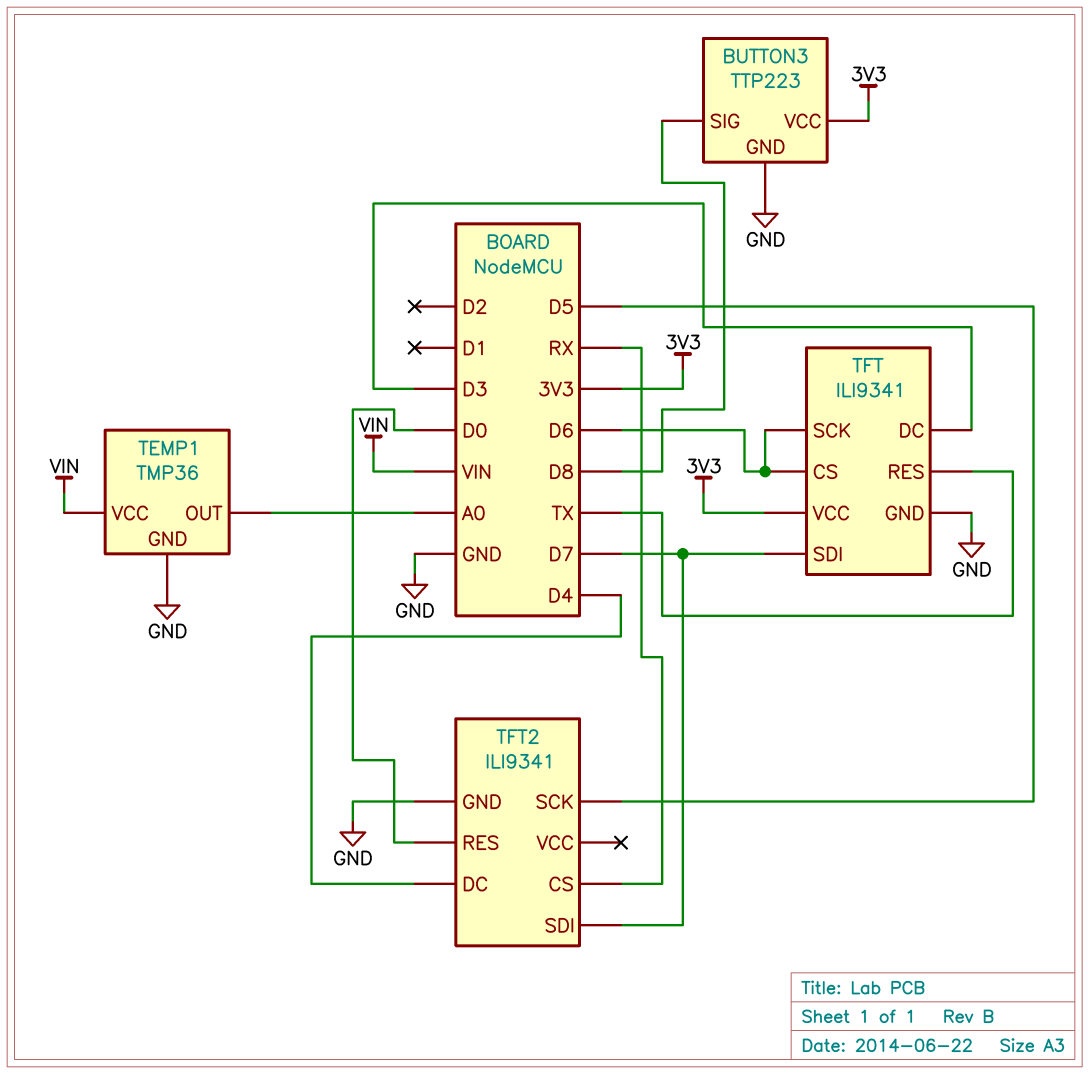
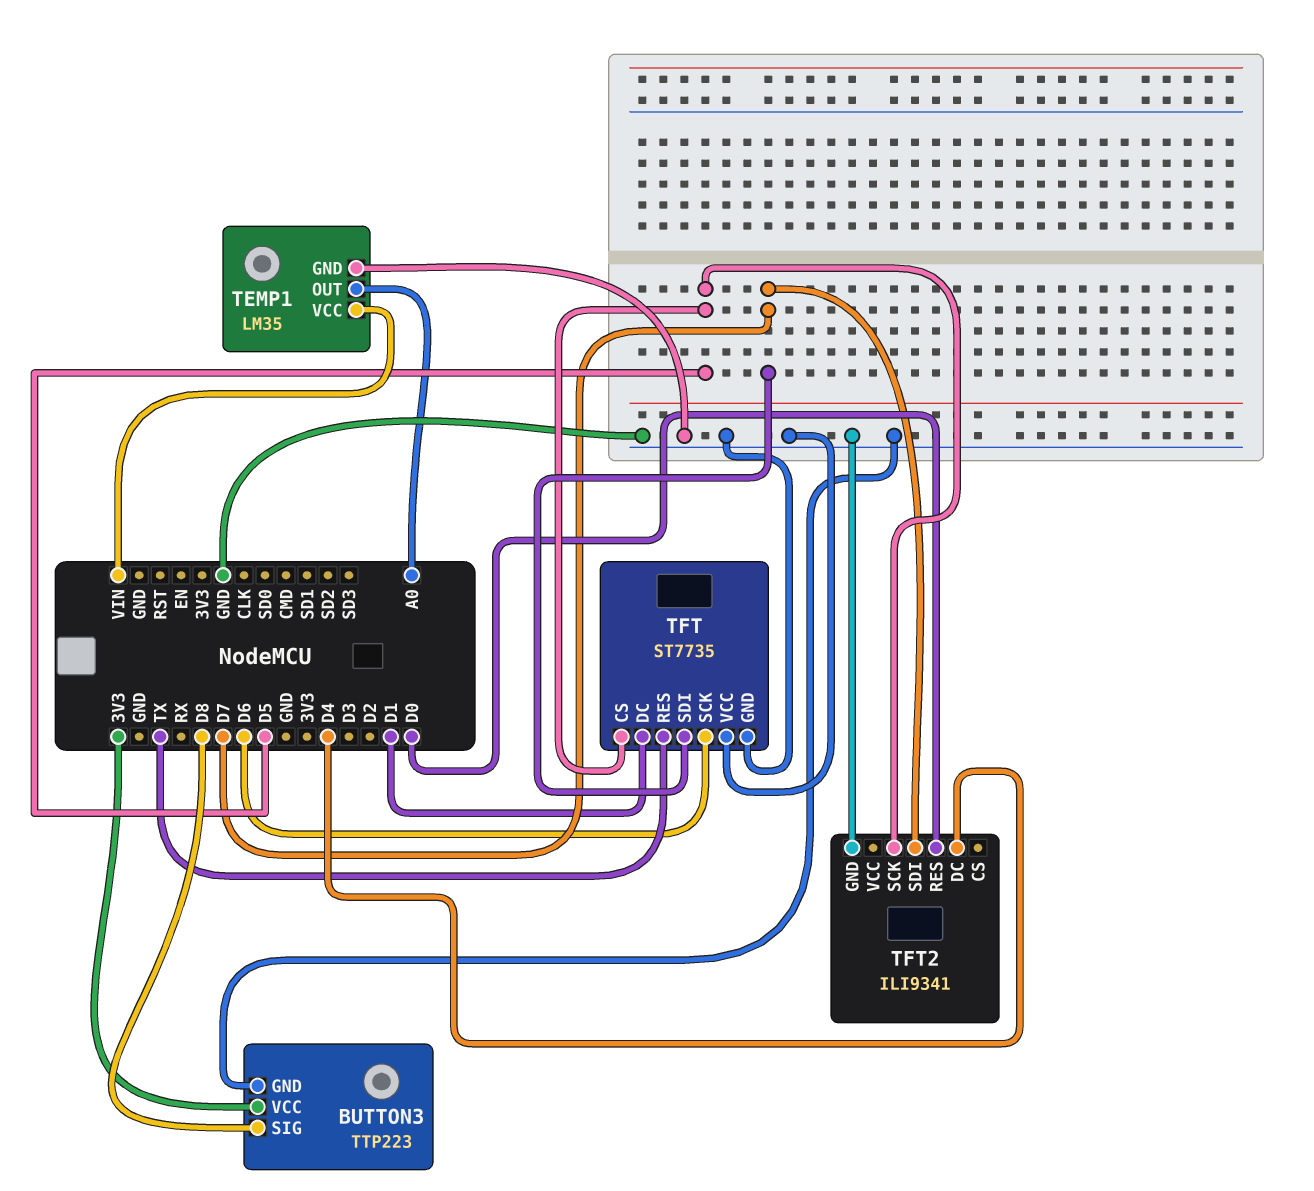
TEMP1: TMP36 -> LM35
TFT: ILI9341 -> ST7735
TFT pin CS: D6 -> D5
TFT pin DC: D3 -> D1
TFT pin VCC: 3V3 -> GND
TFT2 pin CS: RX -> none

